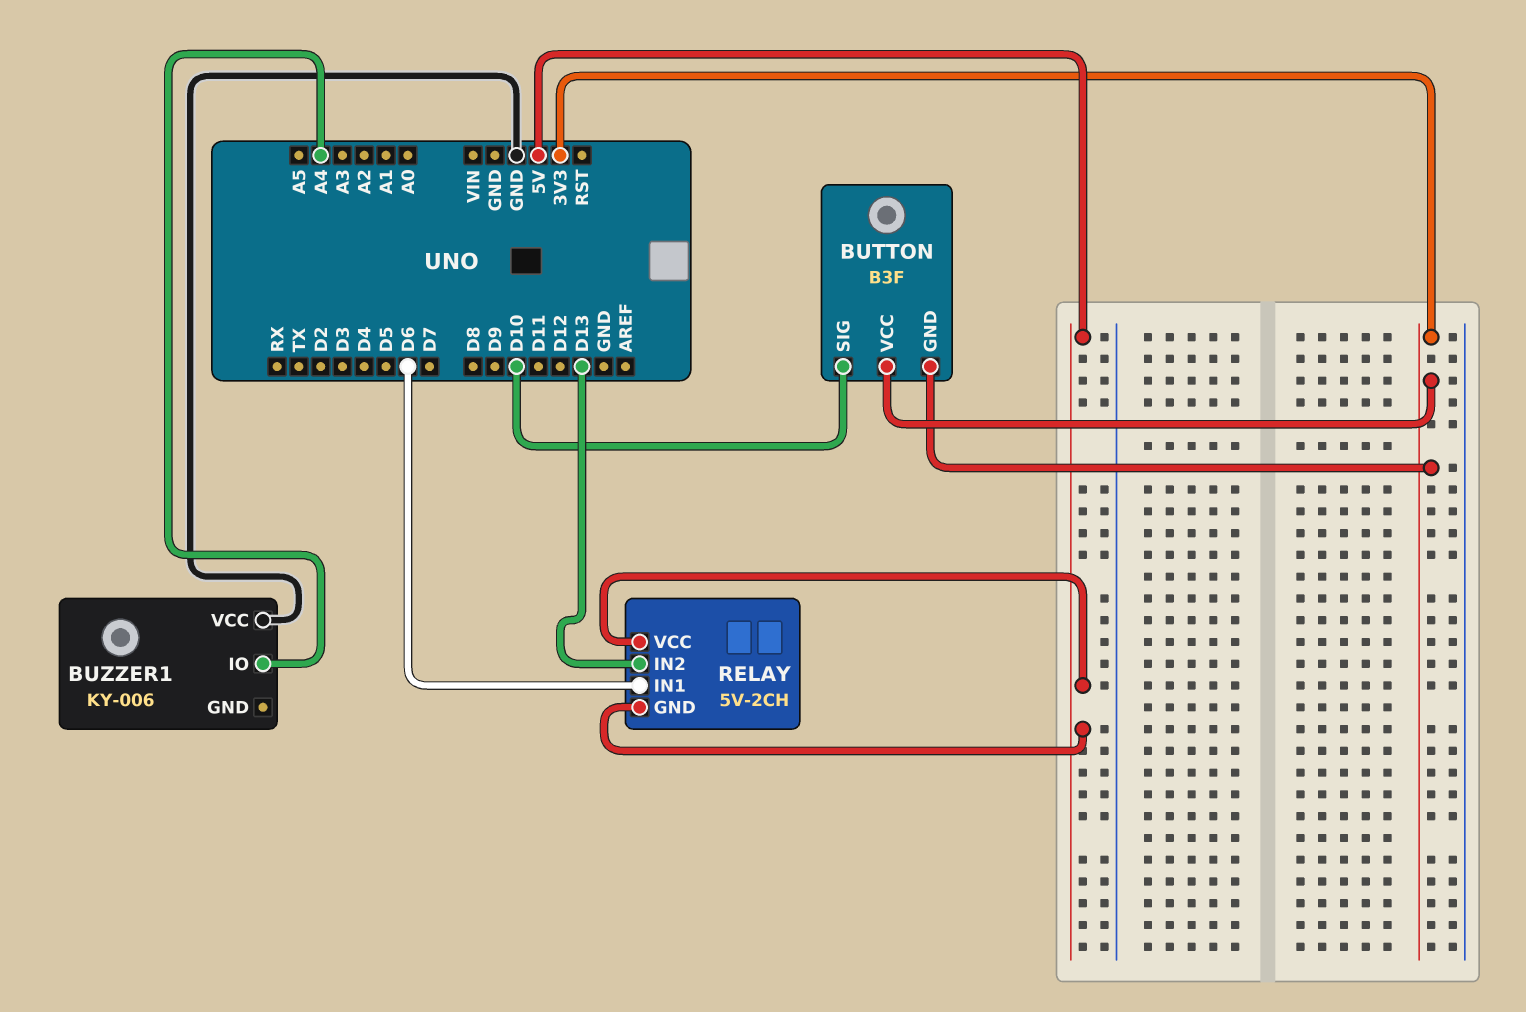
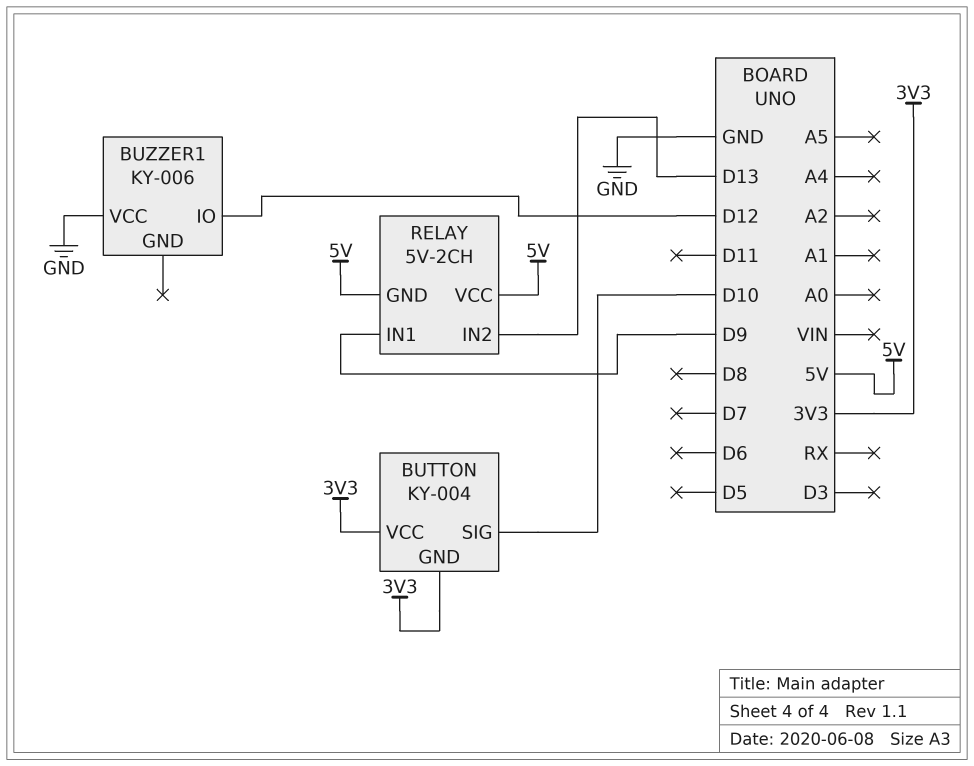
BUTTON: B3F -> KY-004
BUZZER1 pin IO: A4 -> D12
RELAY pin IN1: D6 -> D9

